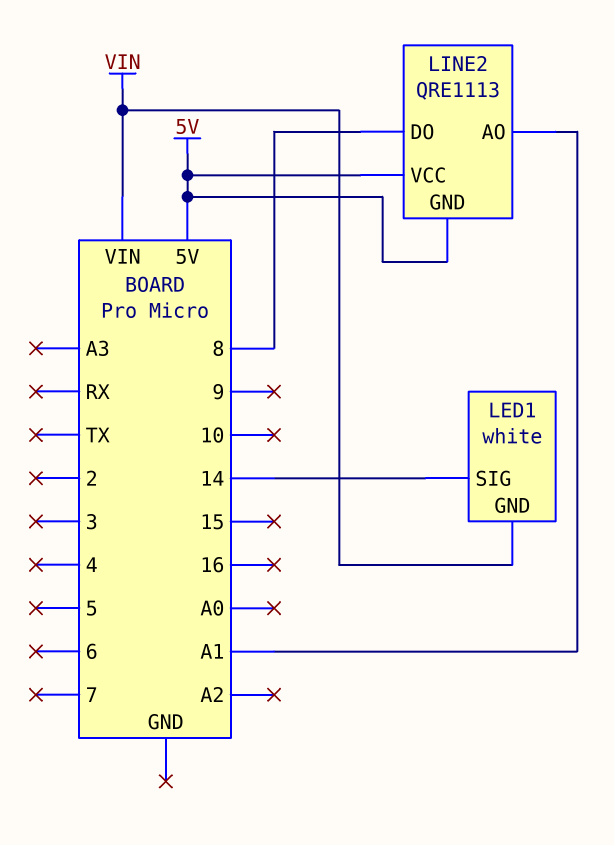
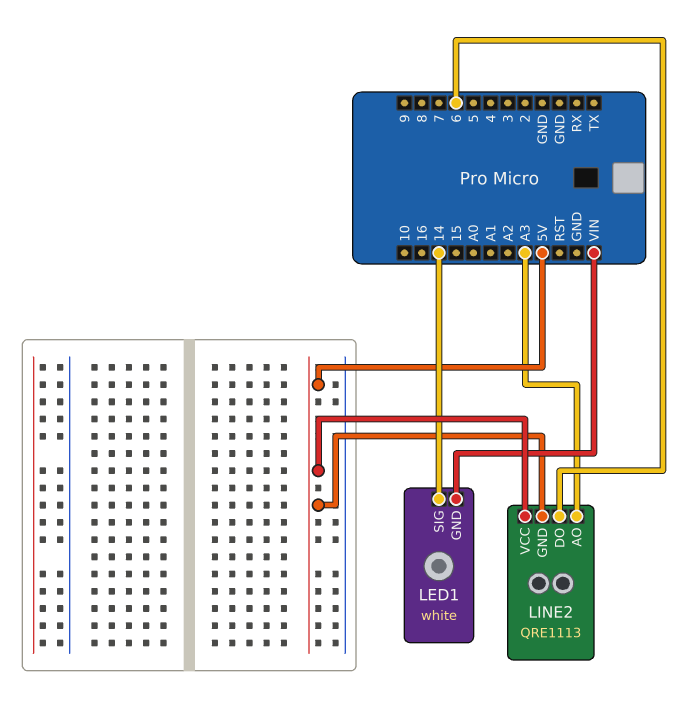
LINE2 pin AO: A1 -> A3
LINE2 pin DO: 8 -> 6

